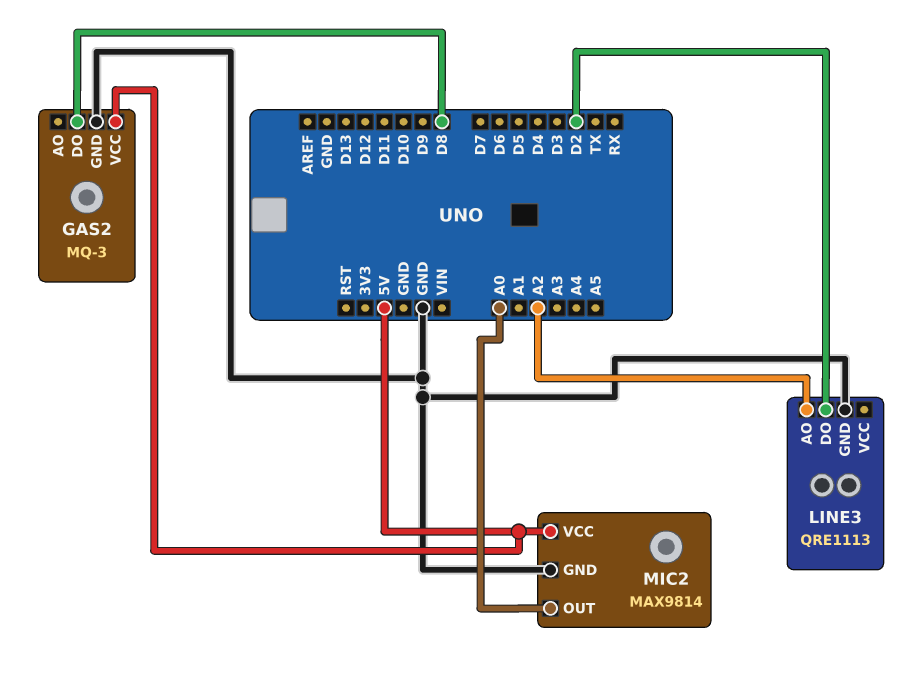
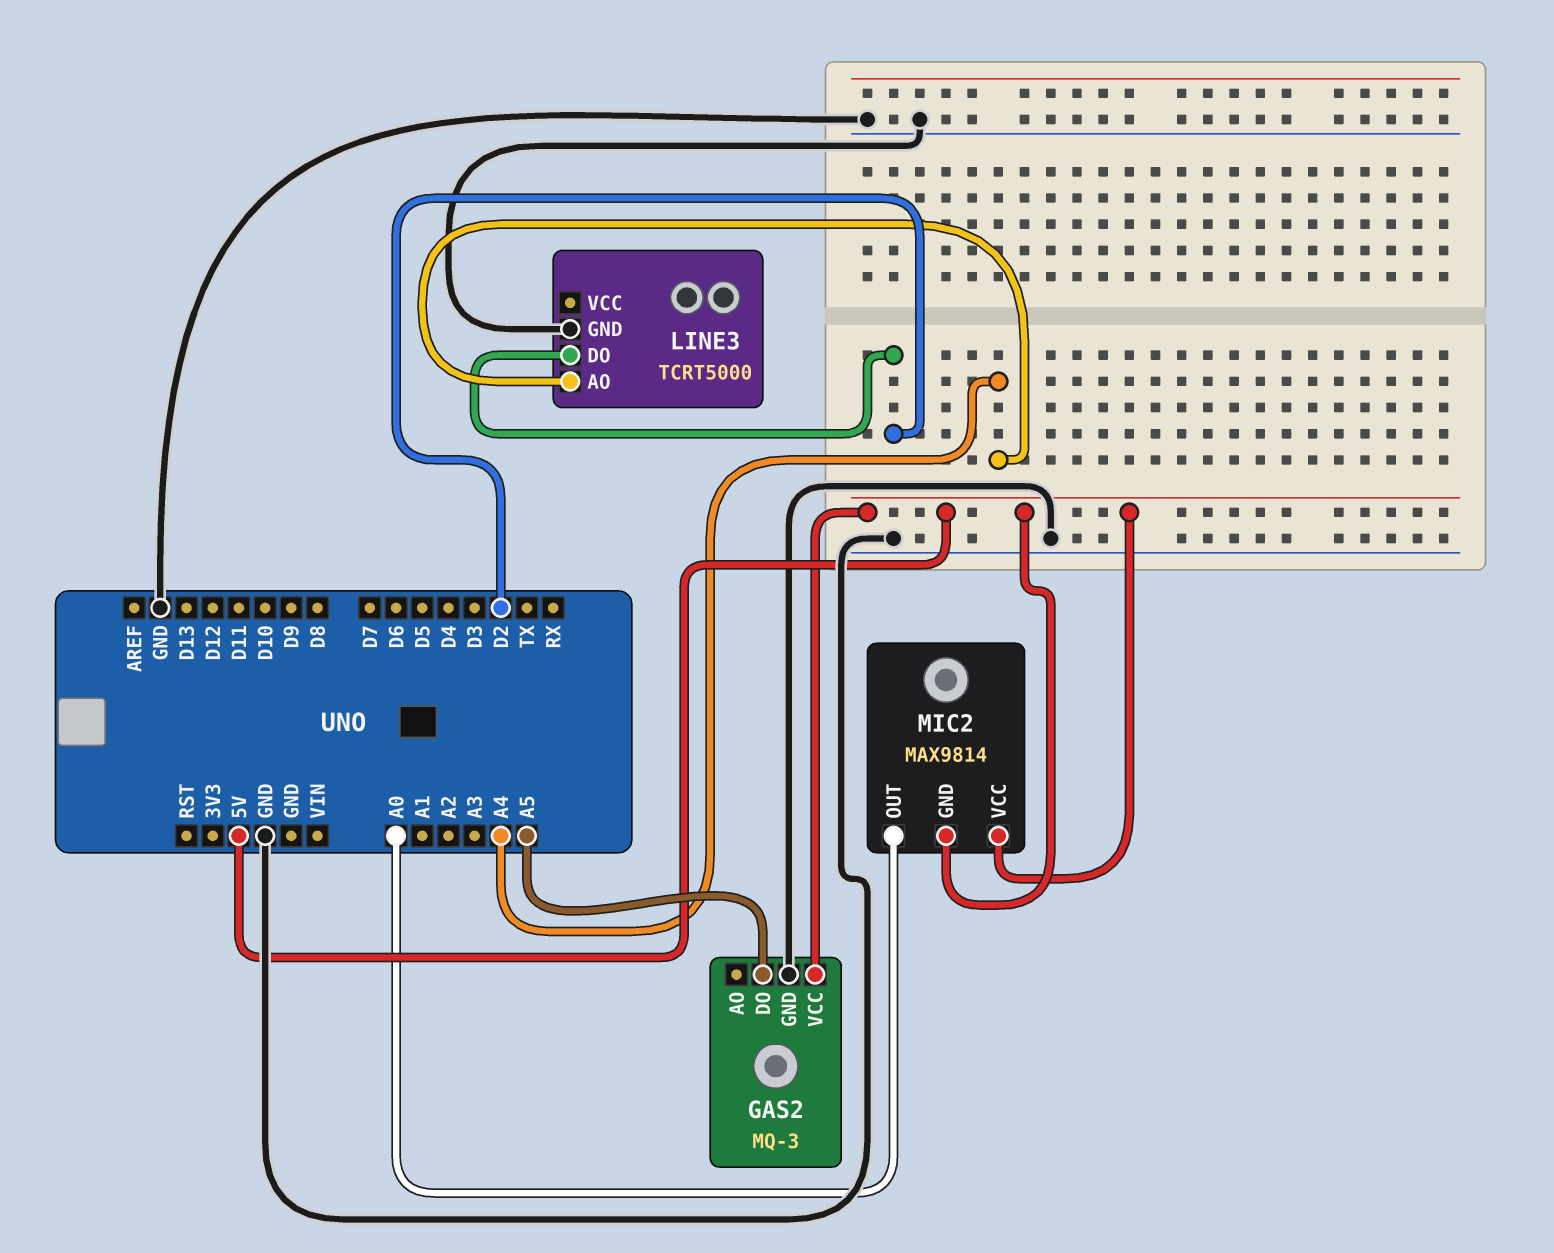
GAS2 pin DO: D8 -> A5
LINE3: QRE1113 -> TCRT5000
LINE3 pin AO: A2 -> A4
MIC2 pin GND: GND -> 5V

